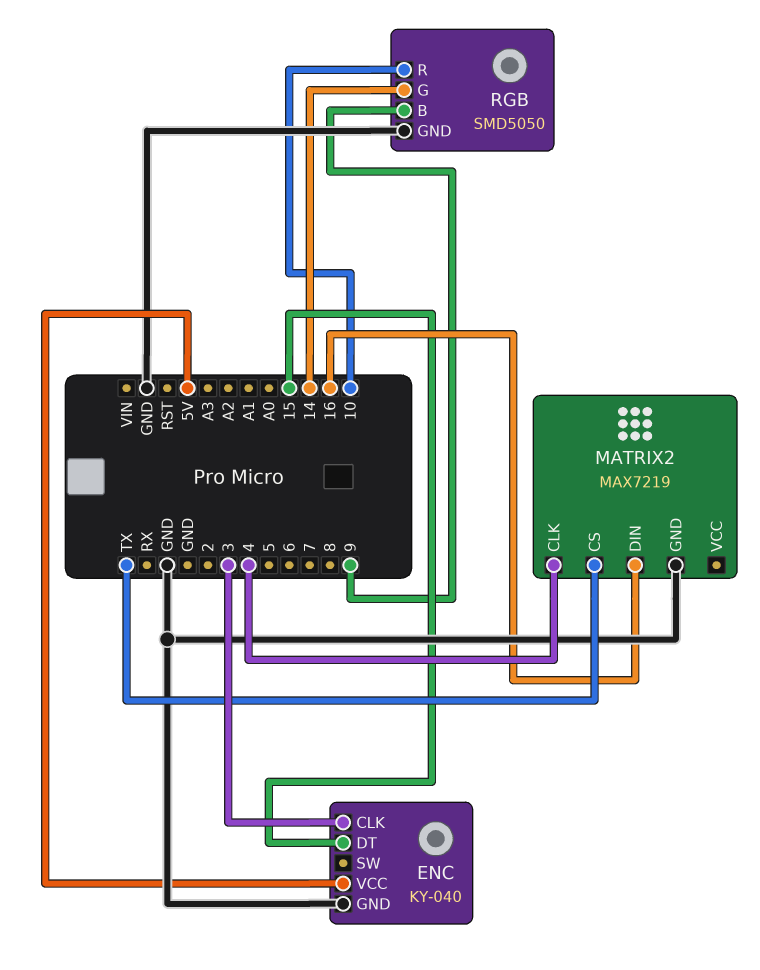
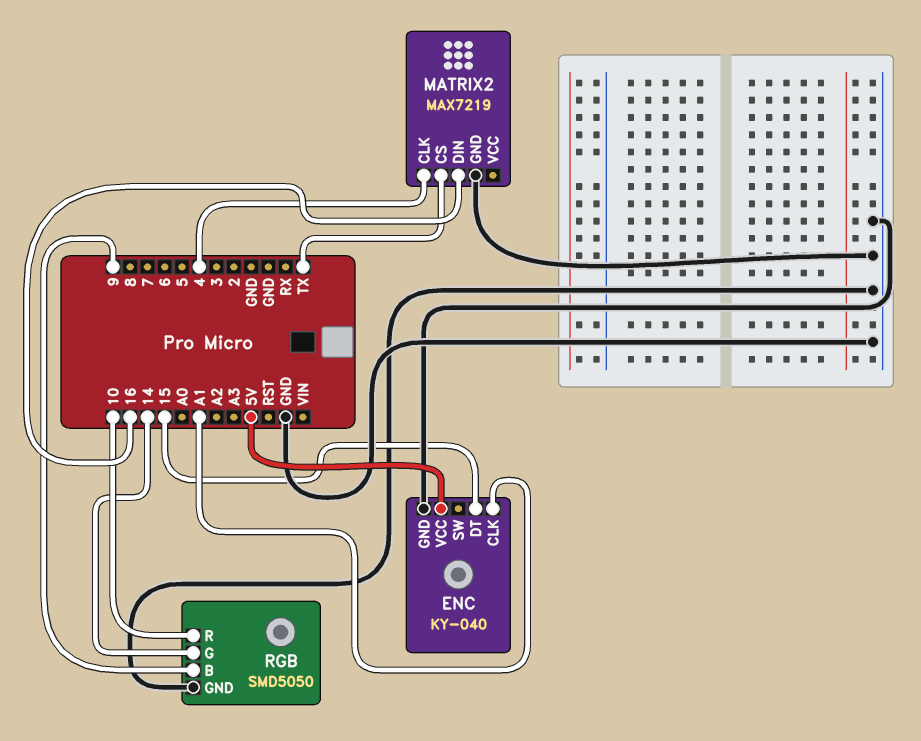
ENC pin CLK: 3 -> A1

